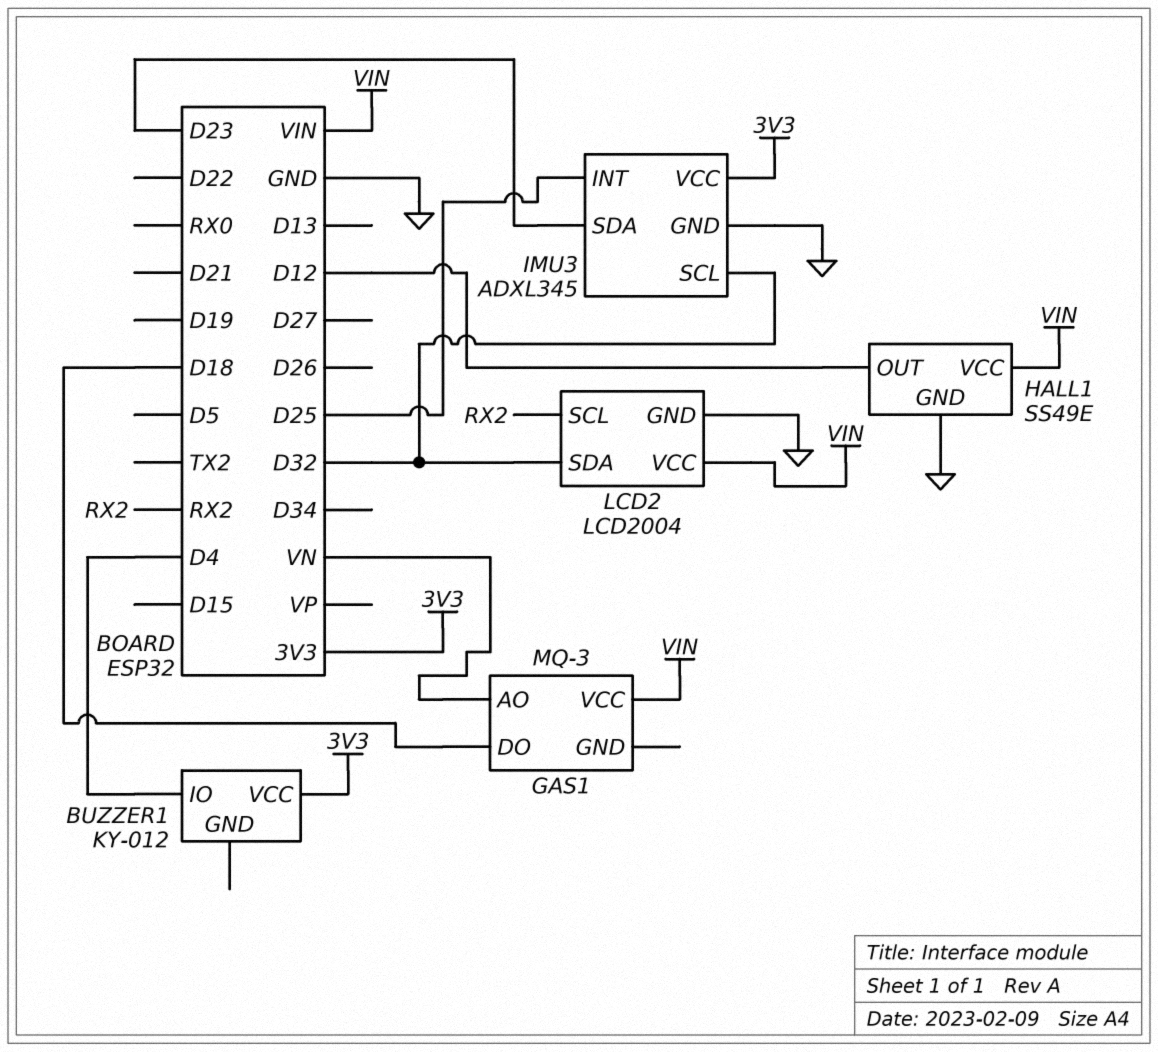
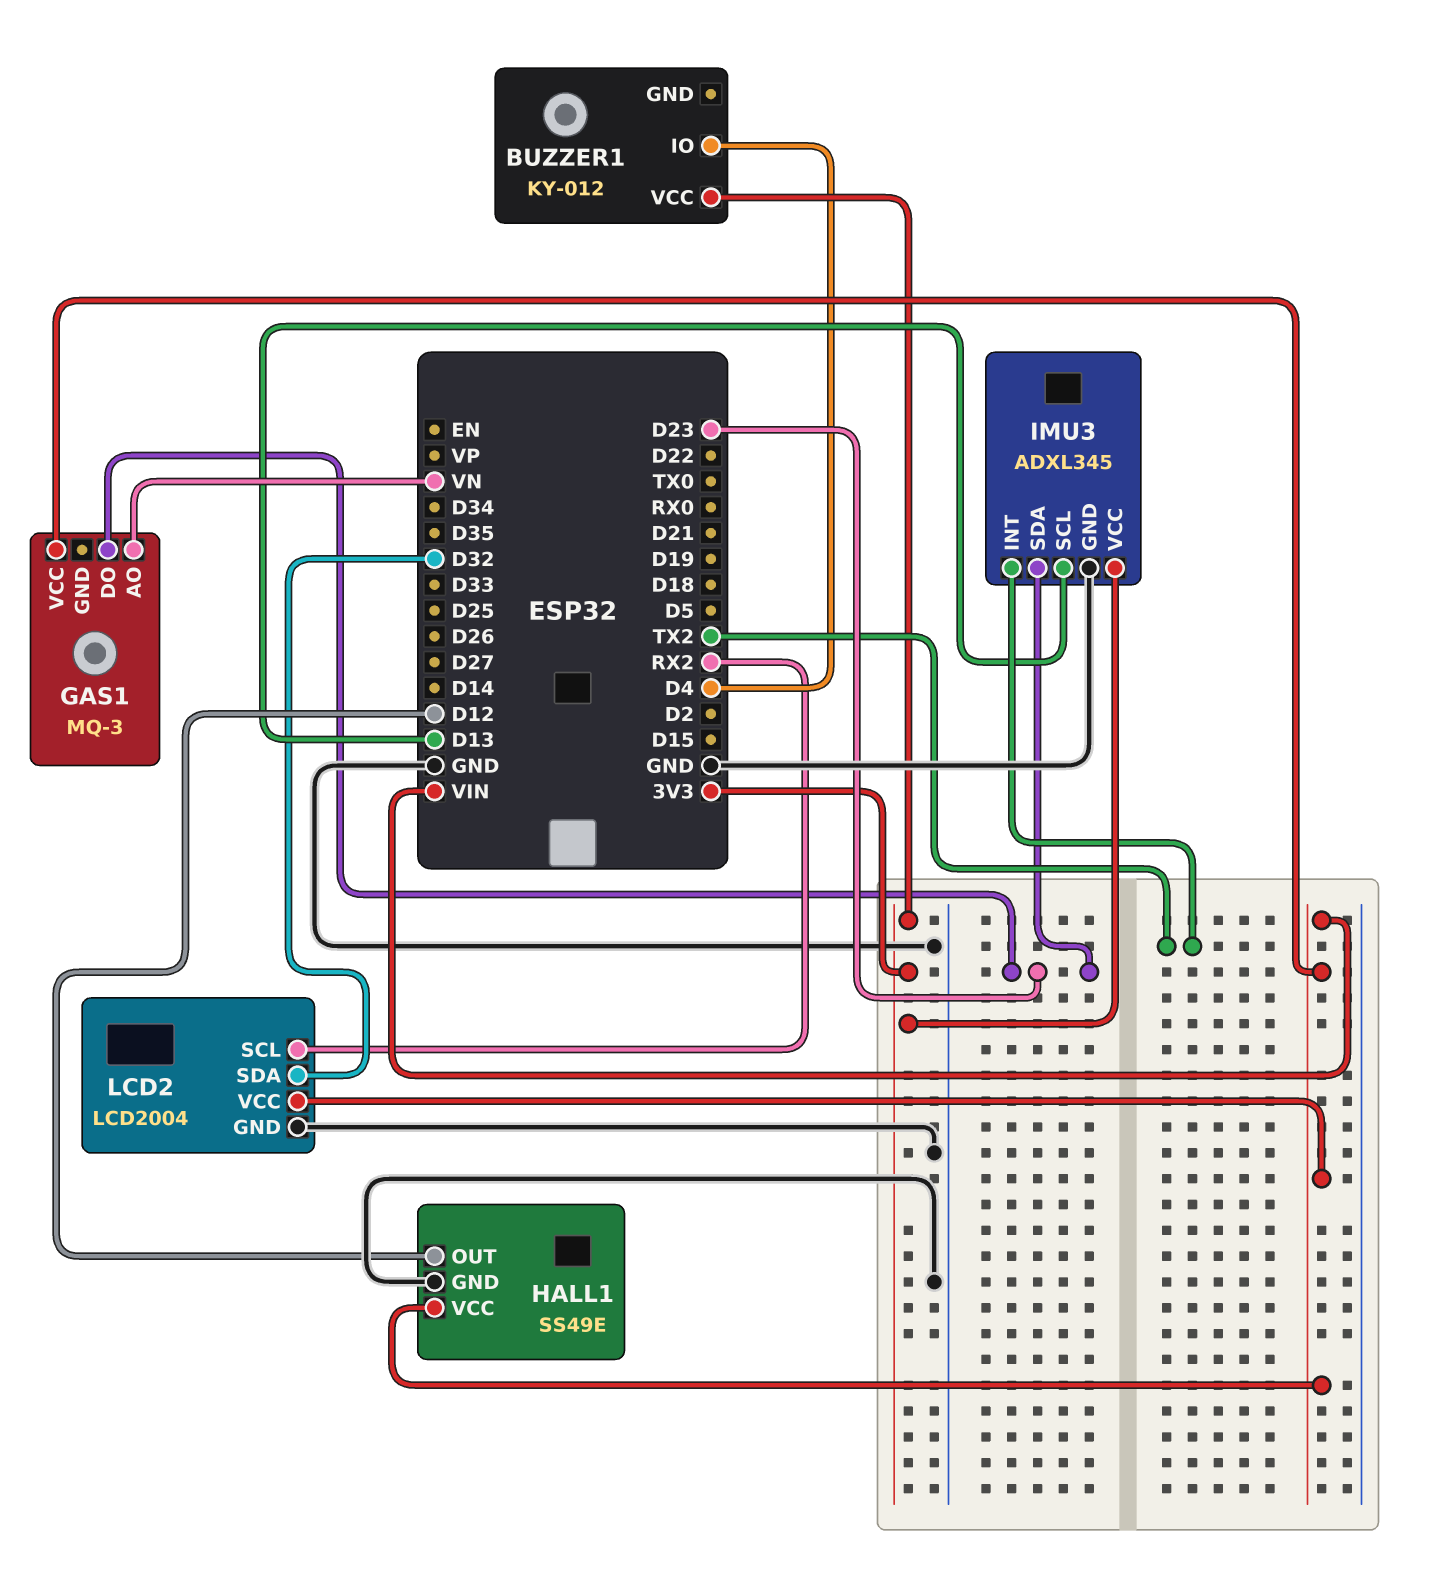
GAS1 pin DO: D18 -> D23
IMU3 pin INT: D25 -> TX2
IMU3 pin SCL: D32 -> D13

